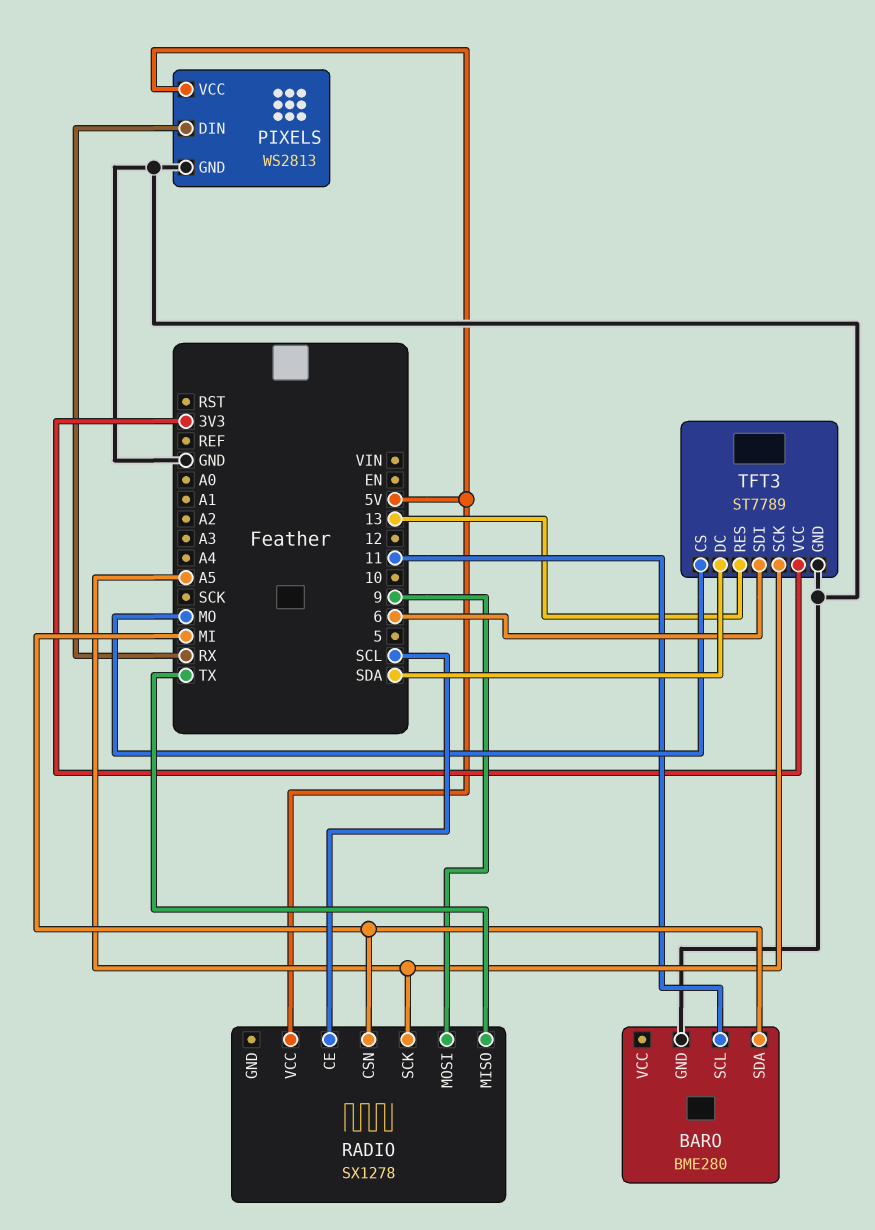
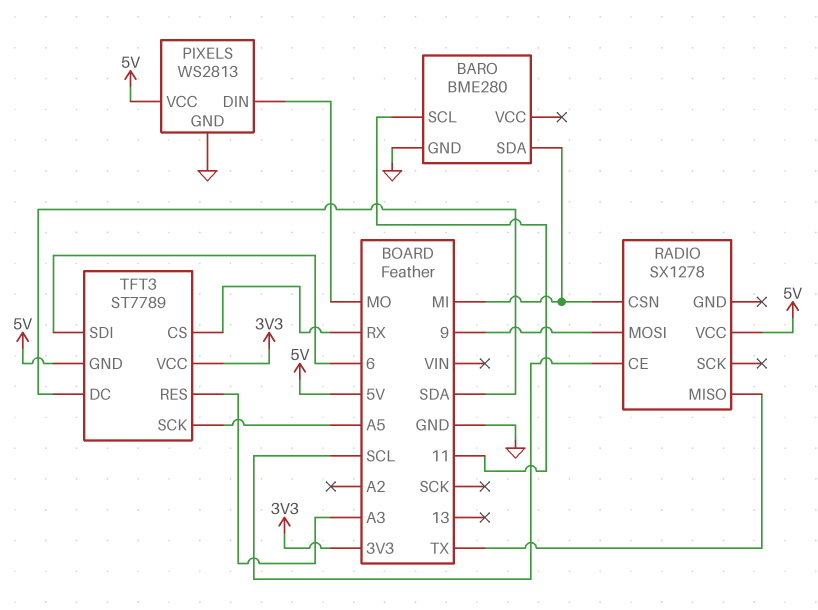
PIXELS pin DIN: RX -> MO
RADIO pin SCK: A5 -> none
TFT3 pin CS: MO -> RX
TFT3 pin GND: GND -> 5V
TFT3 pin RES: 13 -> A3

